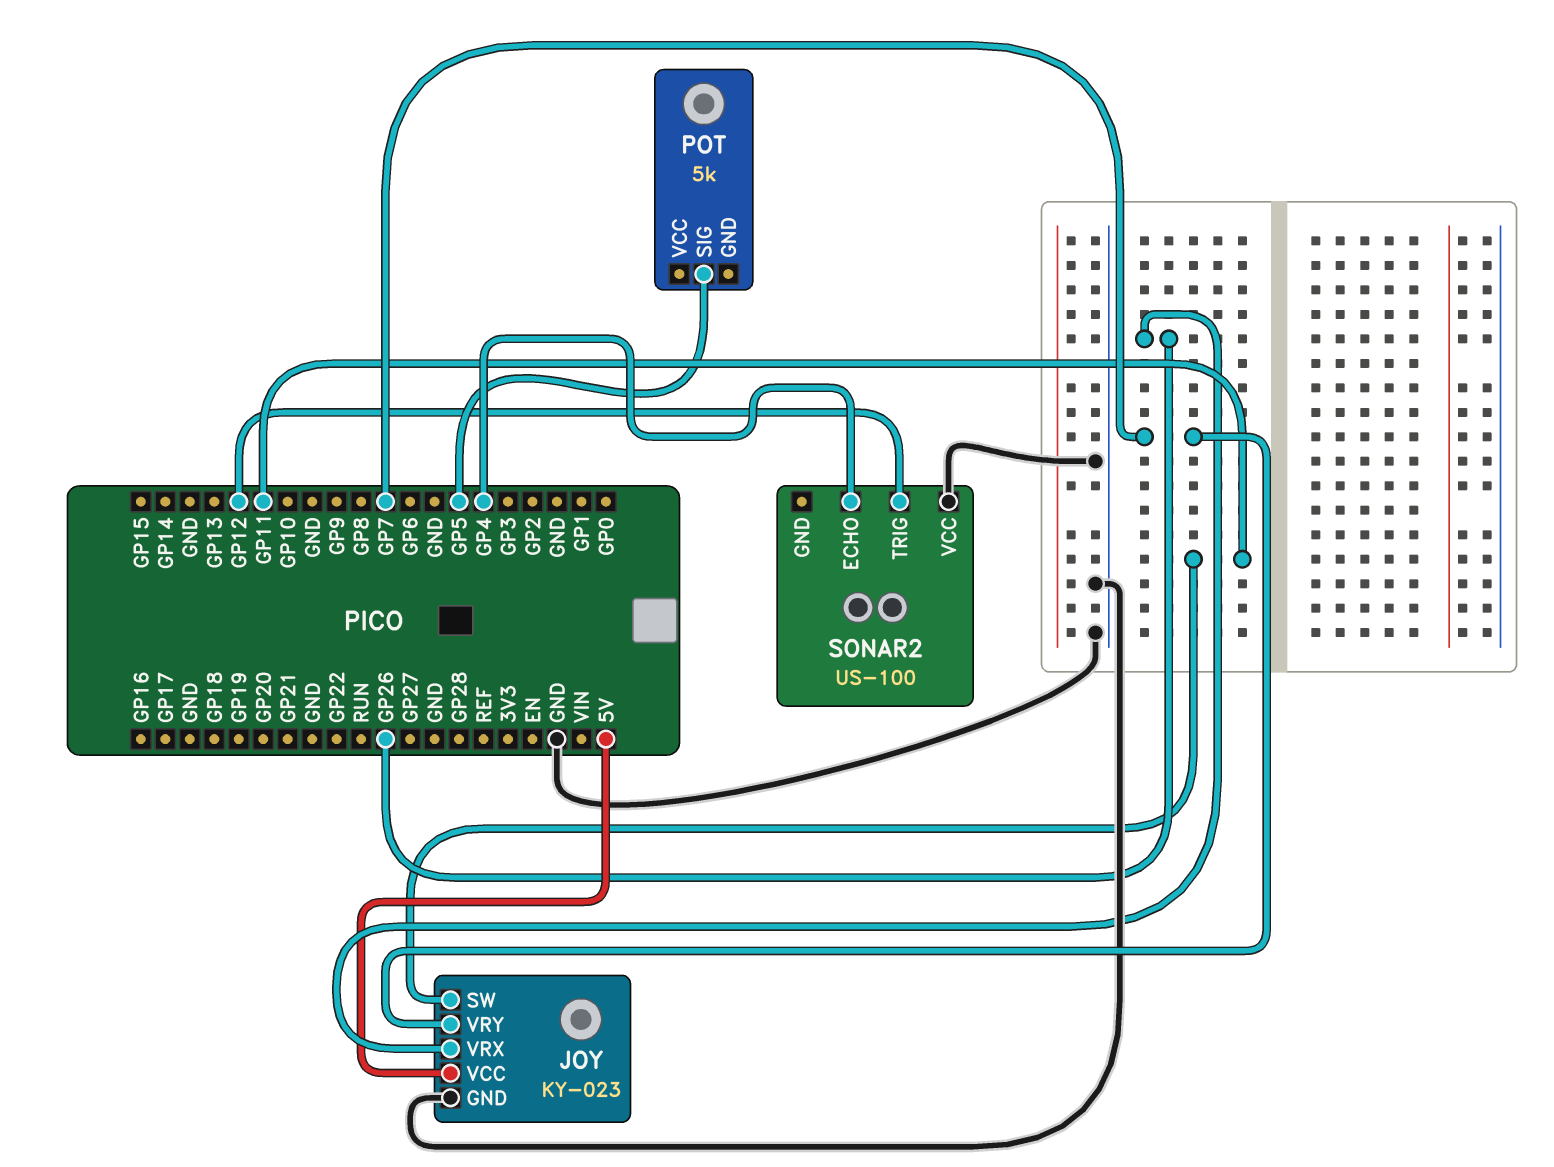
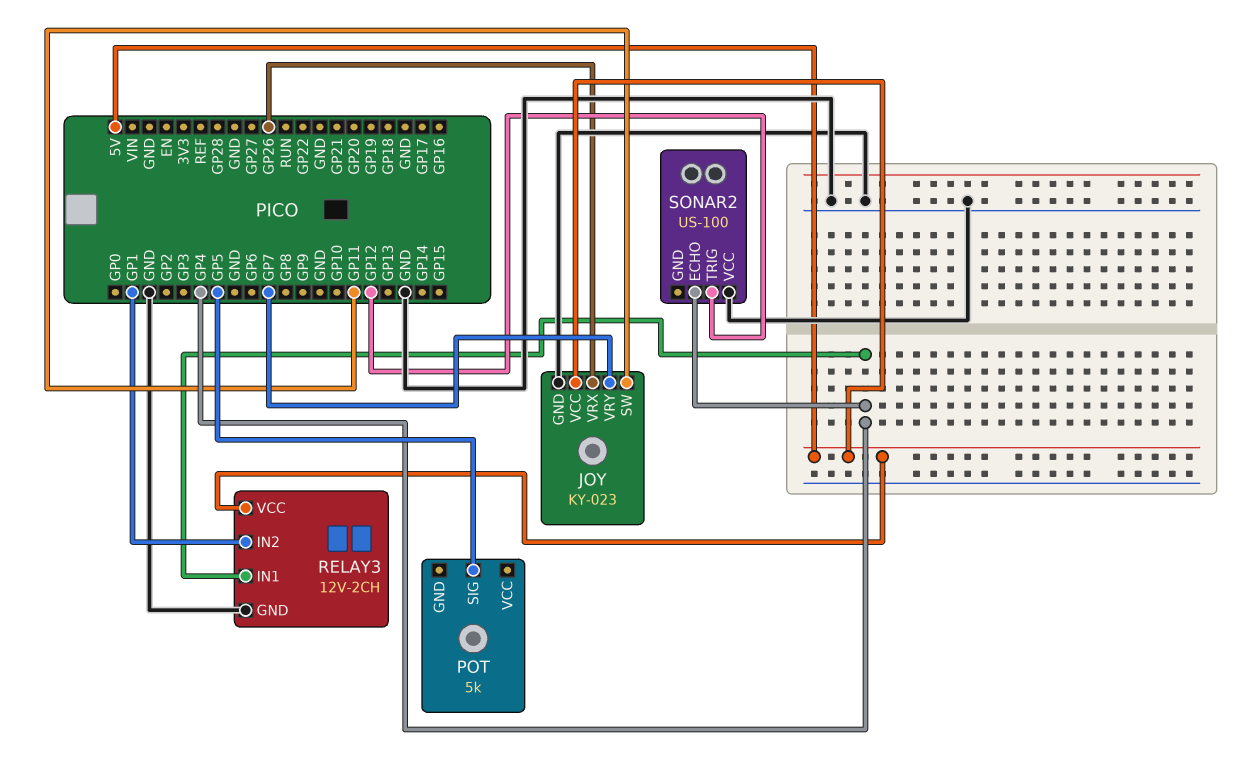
RELAY3: none -> 12V-2CH
RELAY3 pin GND: none -> GND
RELAY3 pin IN1: none -> GP4
RELAY3 pin IN2: none -> GP1
RELAY3 pin VCC: none -> 5V

